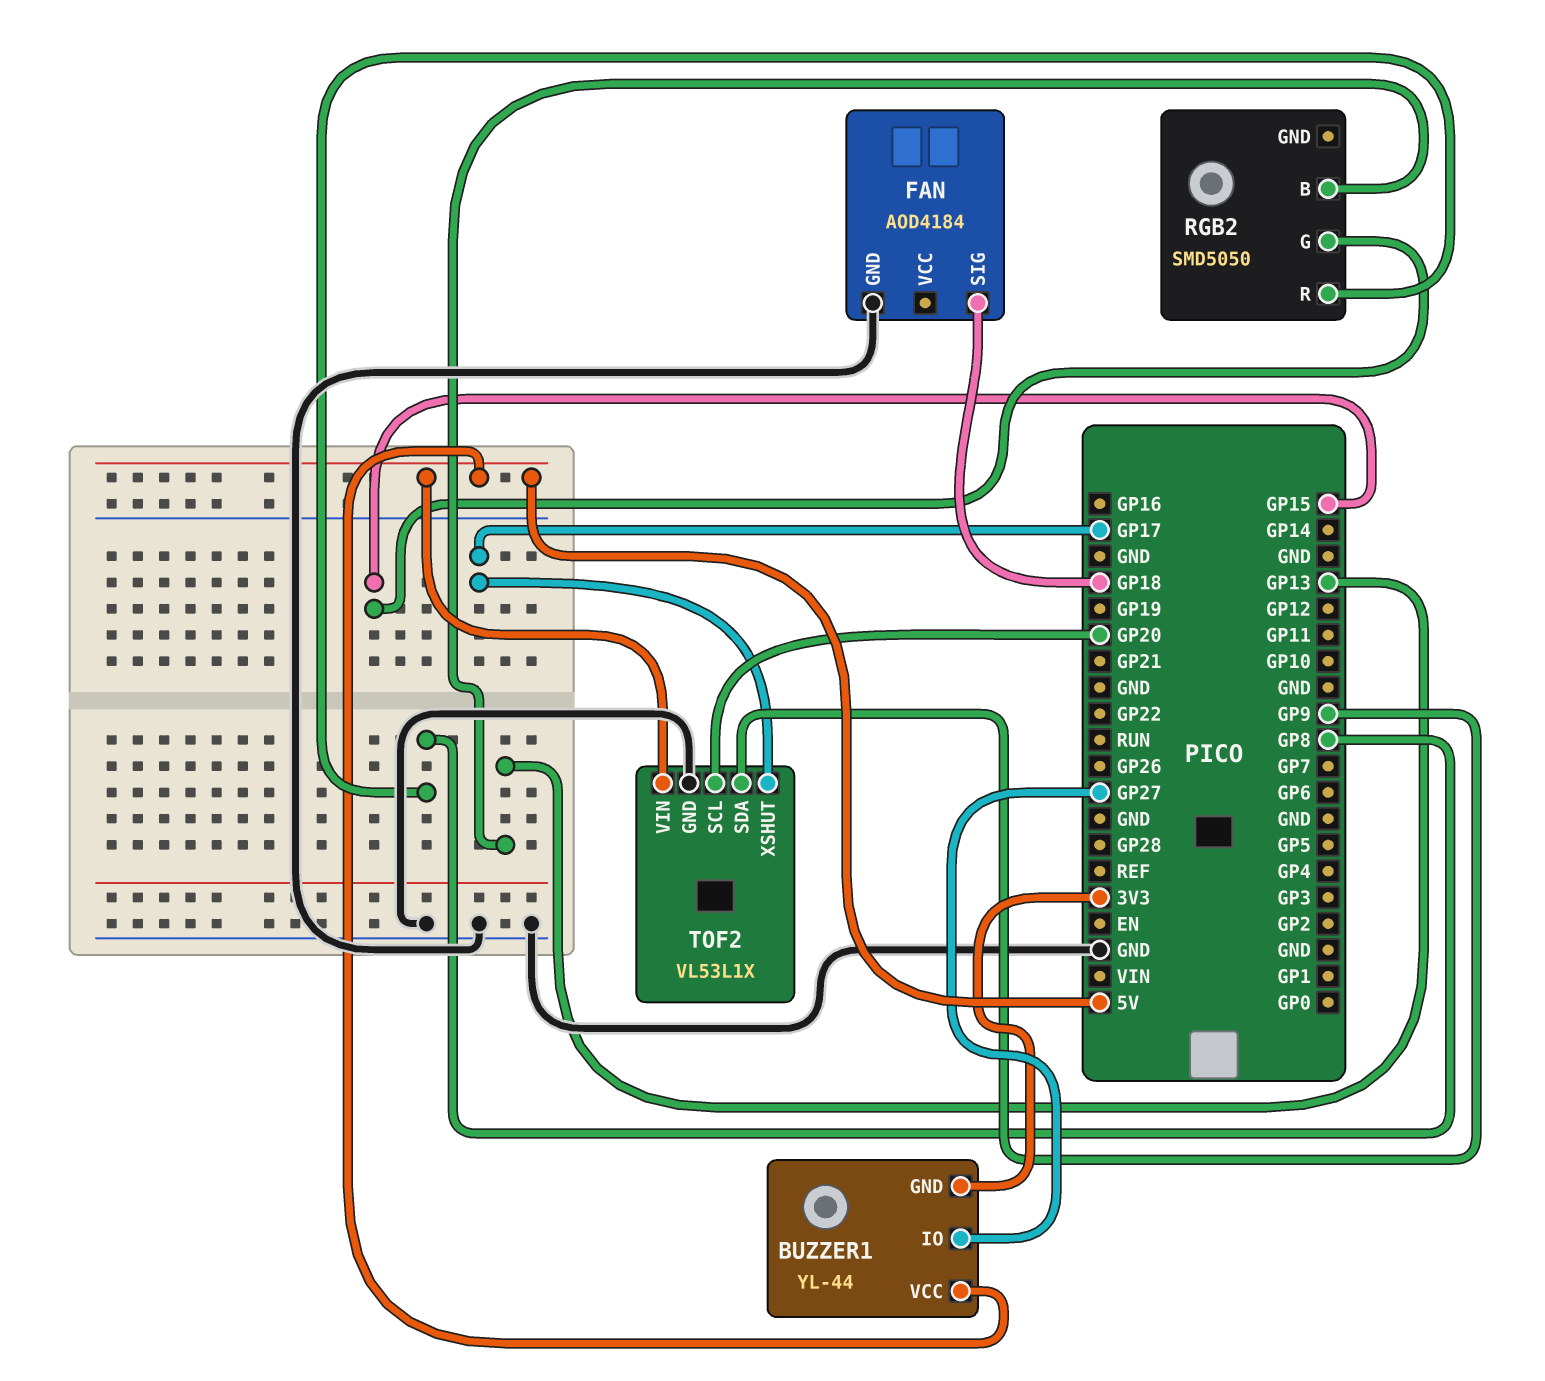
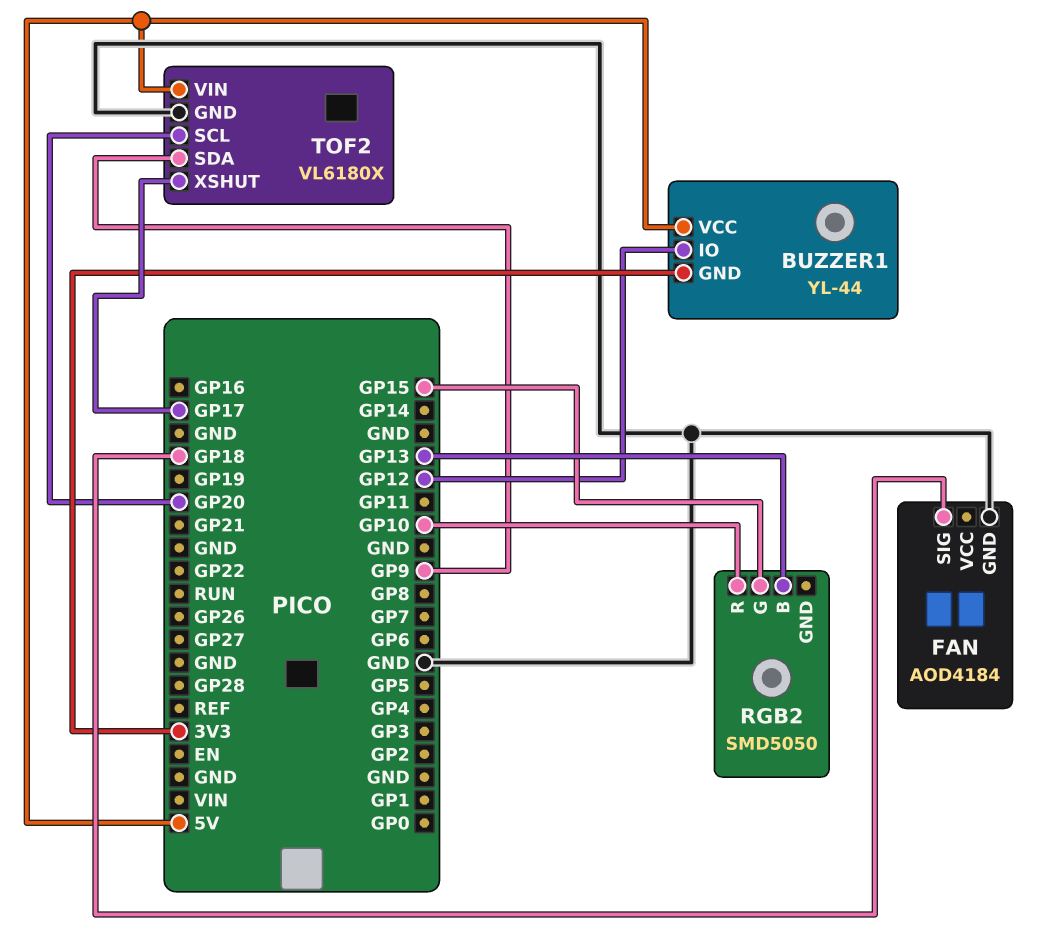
BUZZER1 pin IO: GP27 -> GP12
RGB2 pin R: GP8 -> GP10
TOF2: VL53L1X -> VL6180X

